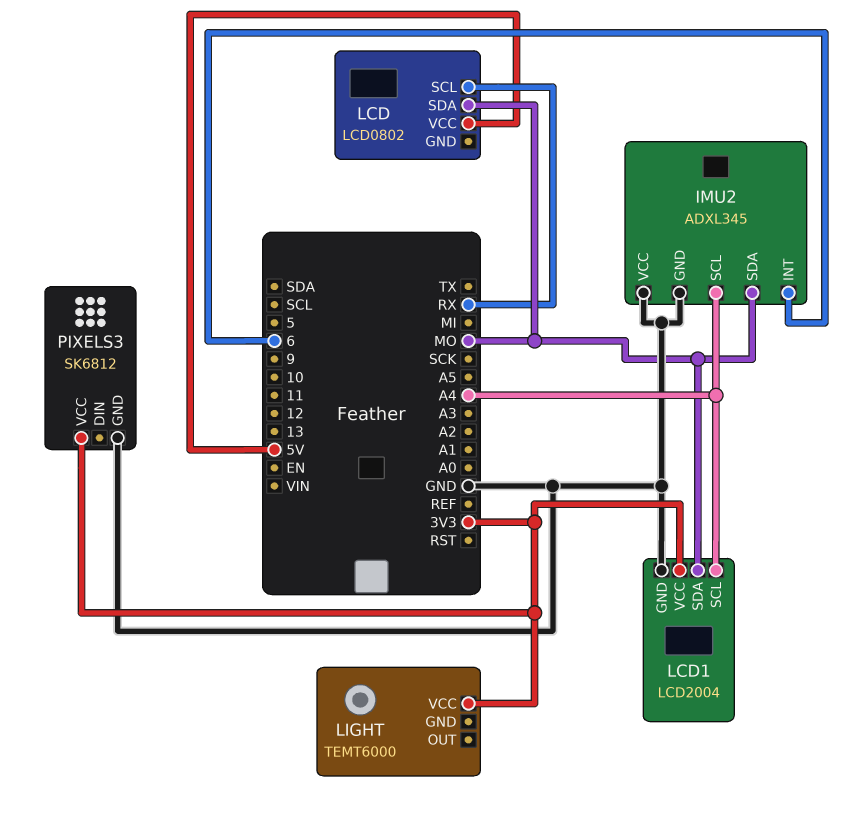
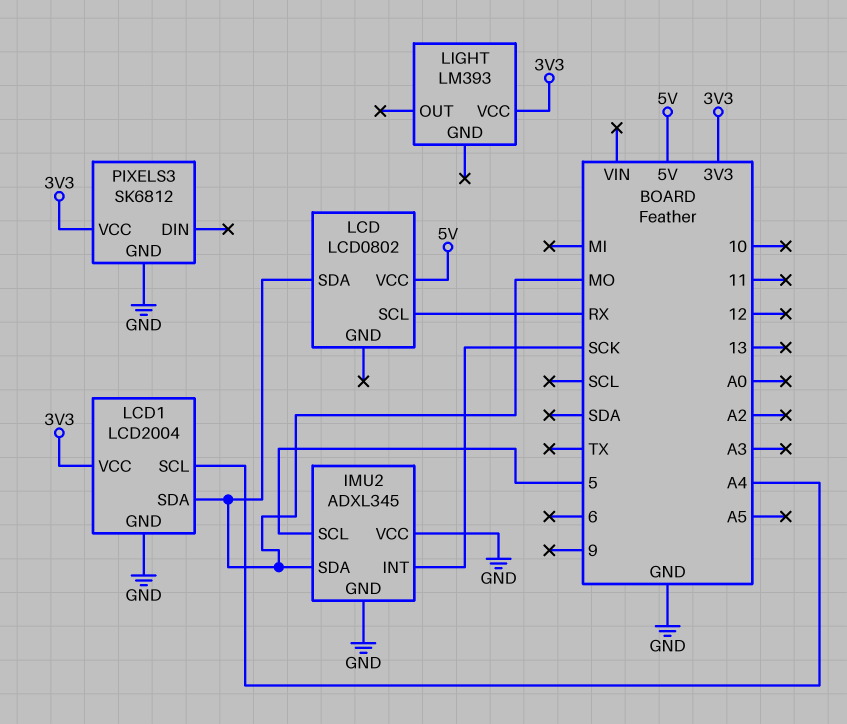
IMU2 pin INT: 6 -> SCK
IMU2 pin SCL: A4 -> 5
LIGHT: TEMT6000 -> LM393

